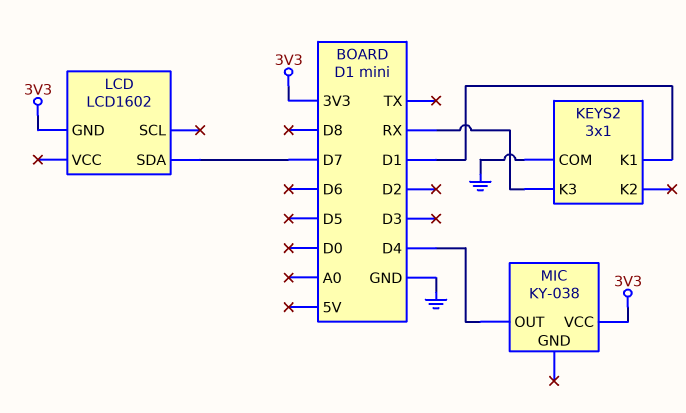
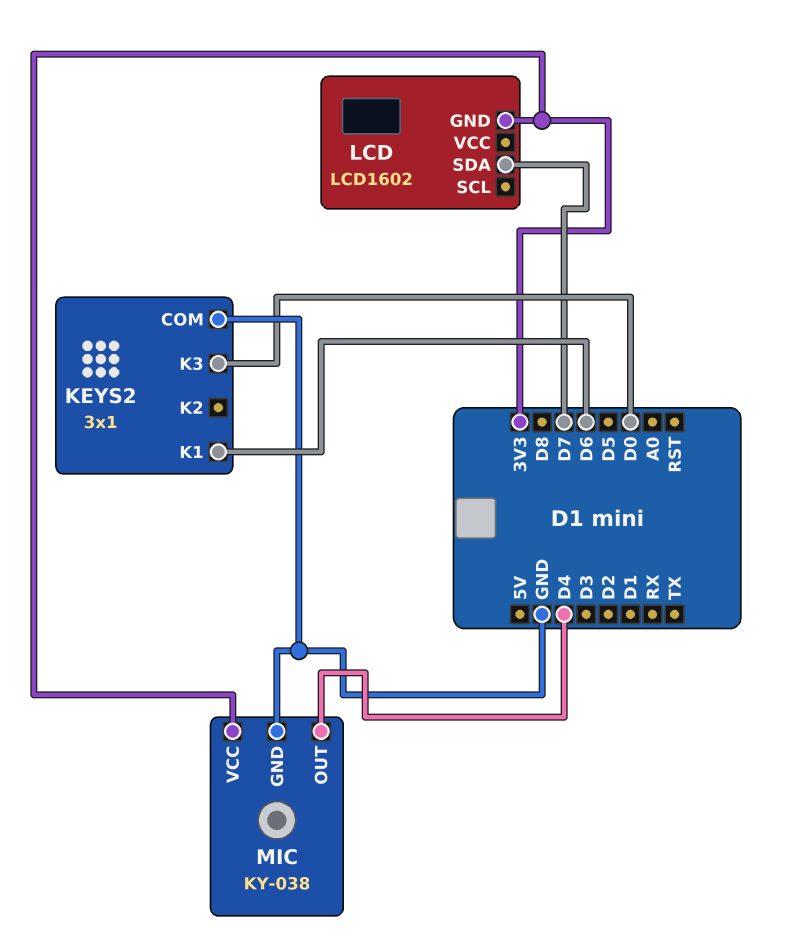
KEYS2 pin K1: D1 -> D6
KEYS2 pin K3: RX -> D0
MIC pin GND: none -> GND

